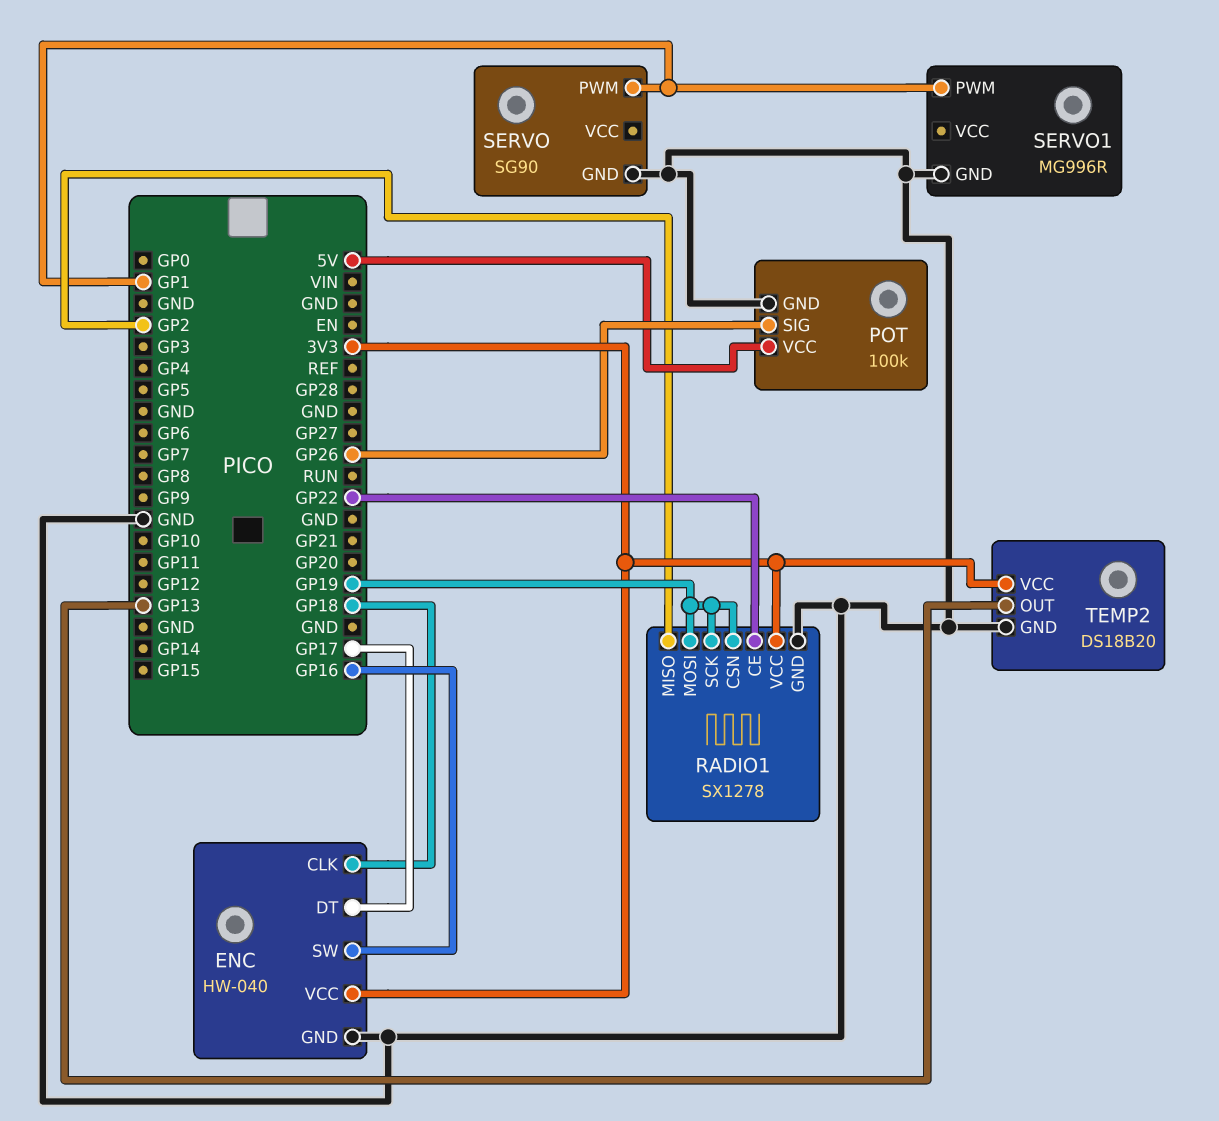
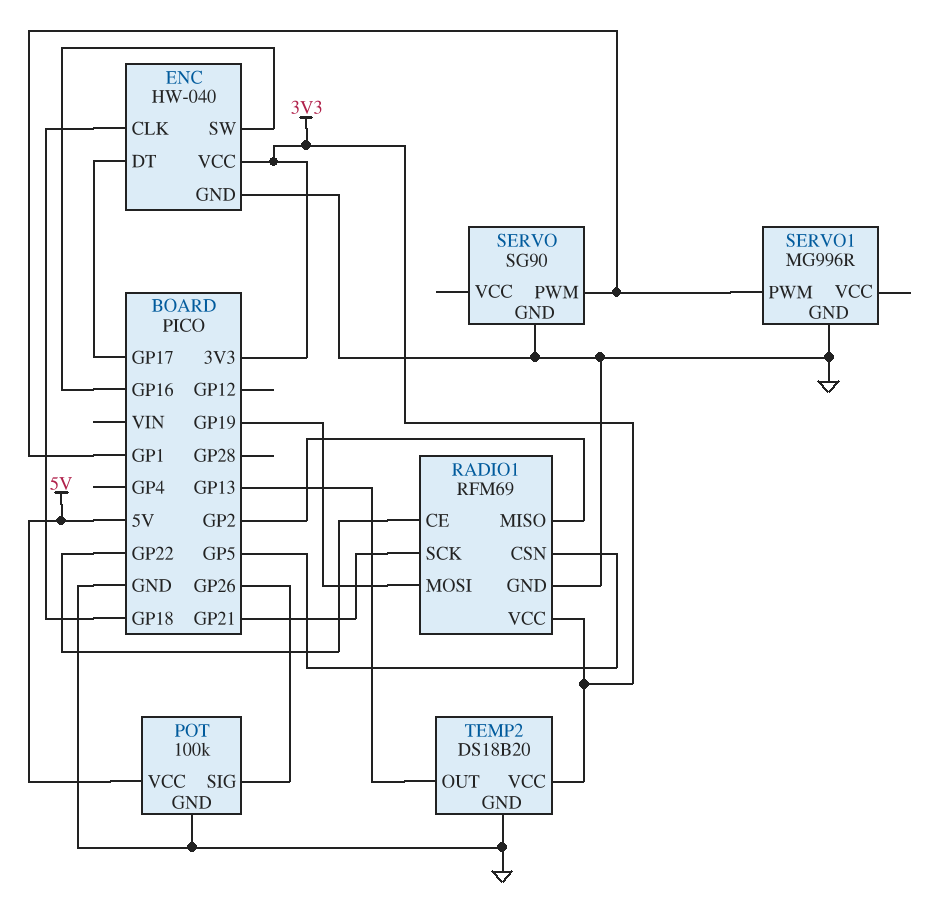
RADIO1: SX1278 -> RFM69
RADIO1 pin CSN: GP19 -> GP5
RADIO1 pin SCK: GP19 -> GP21

